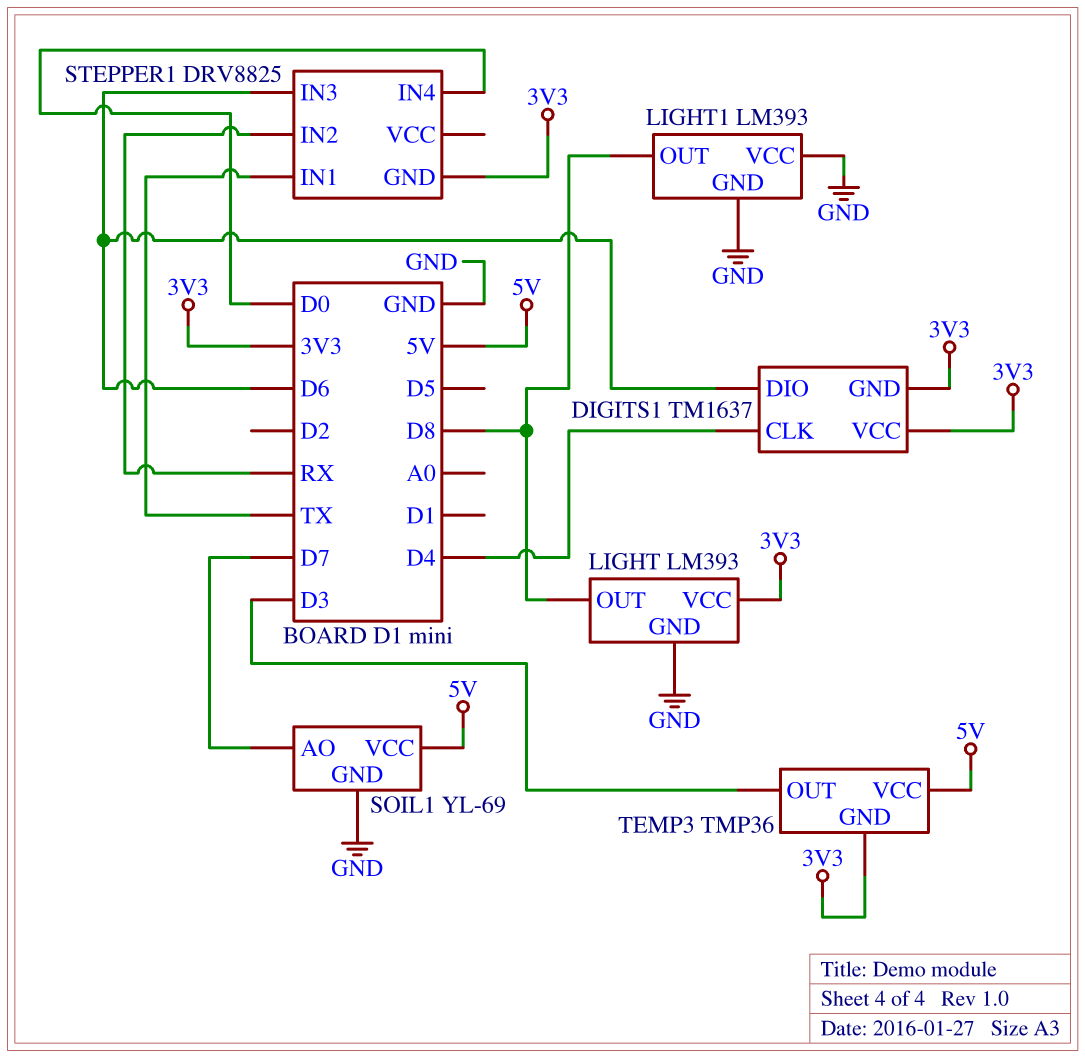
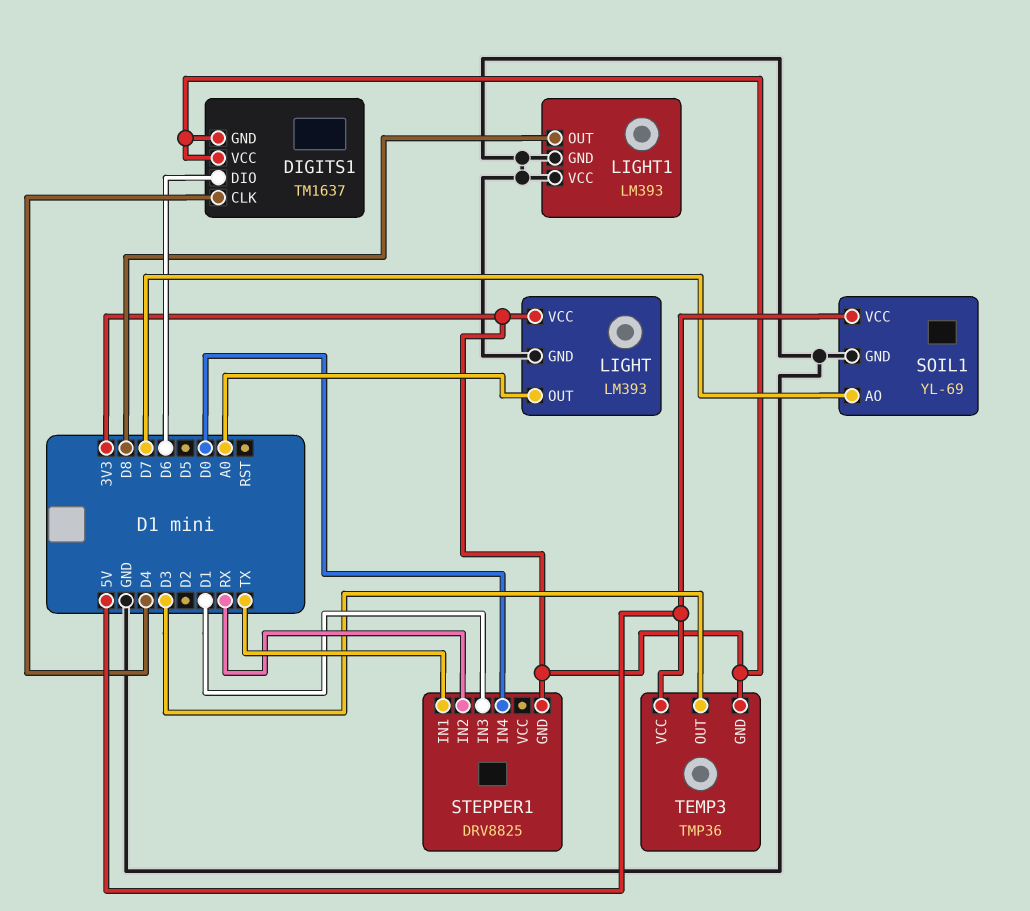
LIGHT pin OUT: D8 -> A0
STEPPER1 pin IN3: D6 -> D1

